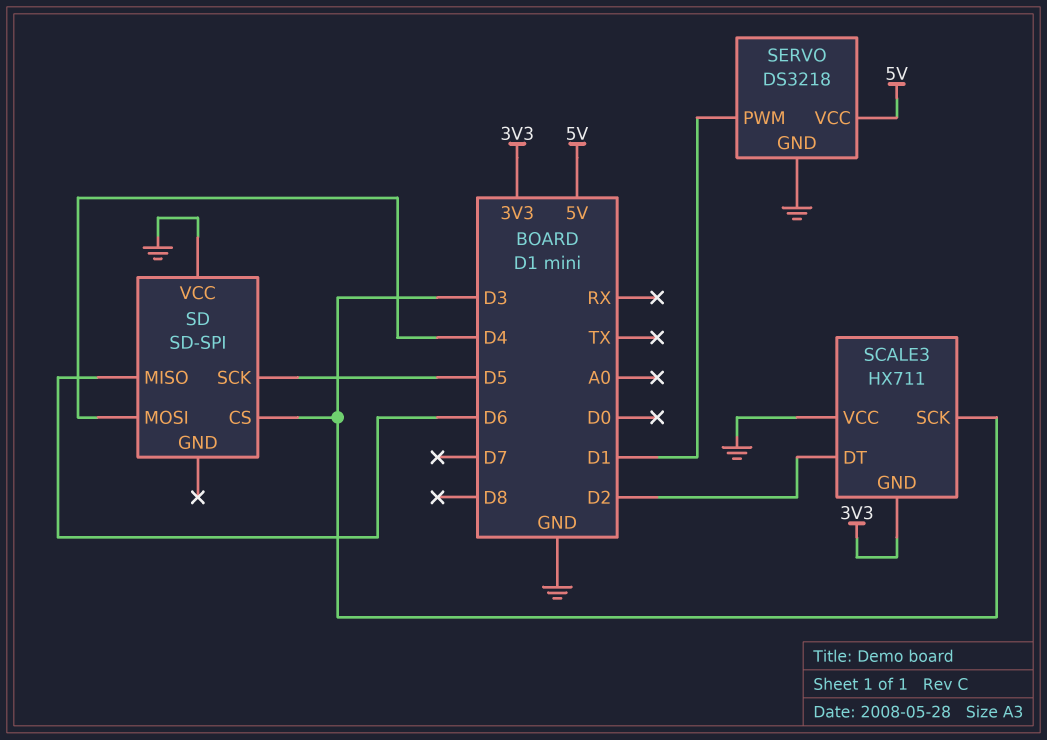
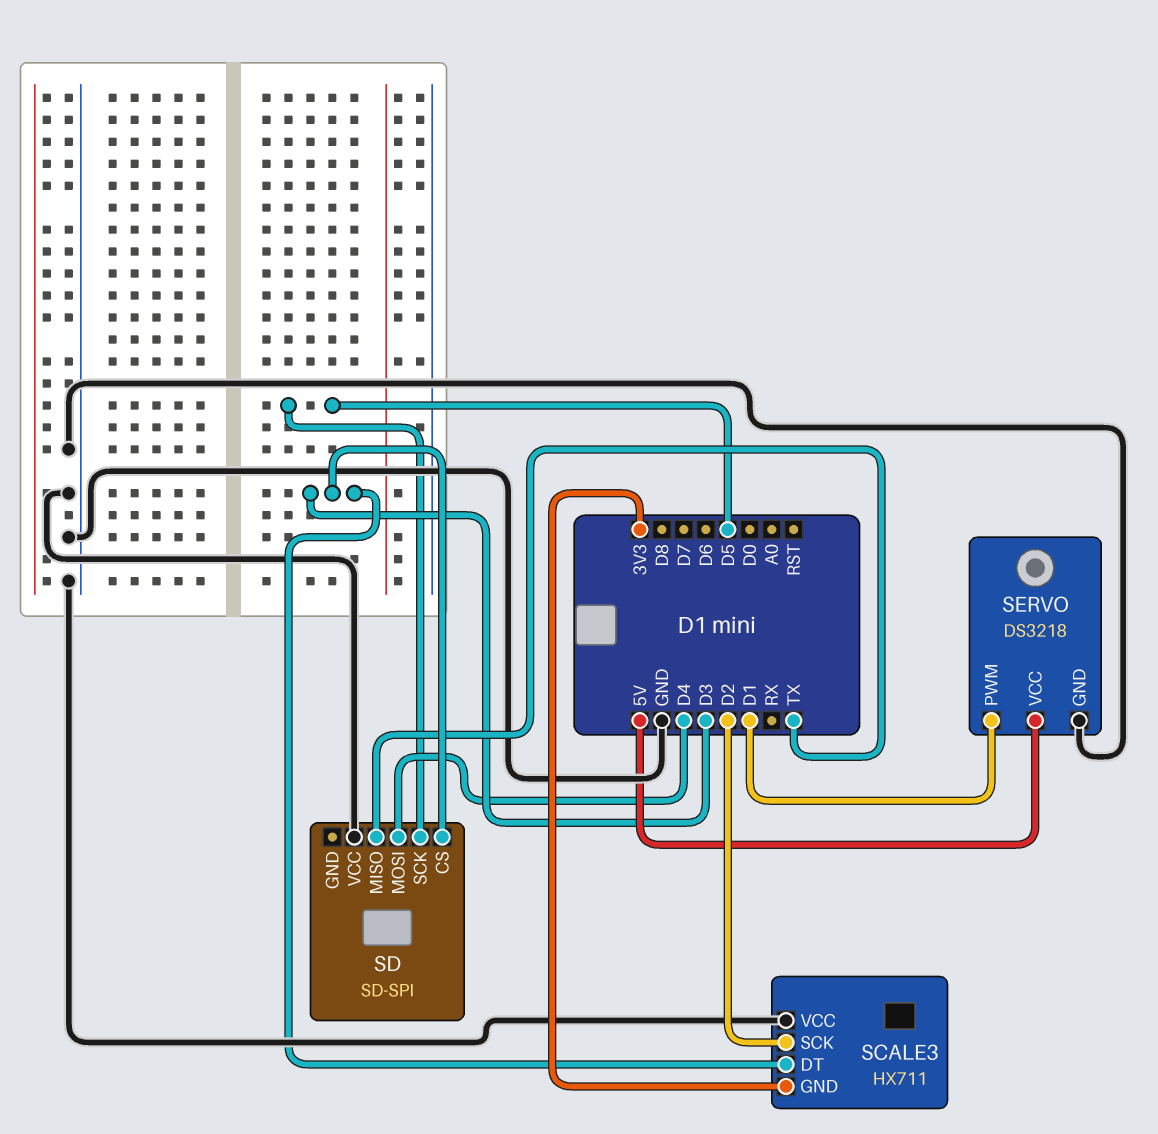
SCALE3 pin DT: D2 -> D3
SCALE3 pin SCK: D3 -> D2
SD pin MISO: D6 -> TX

